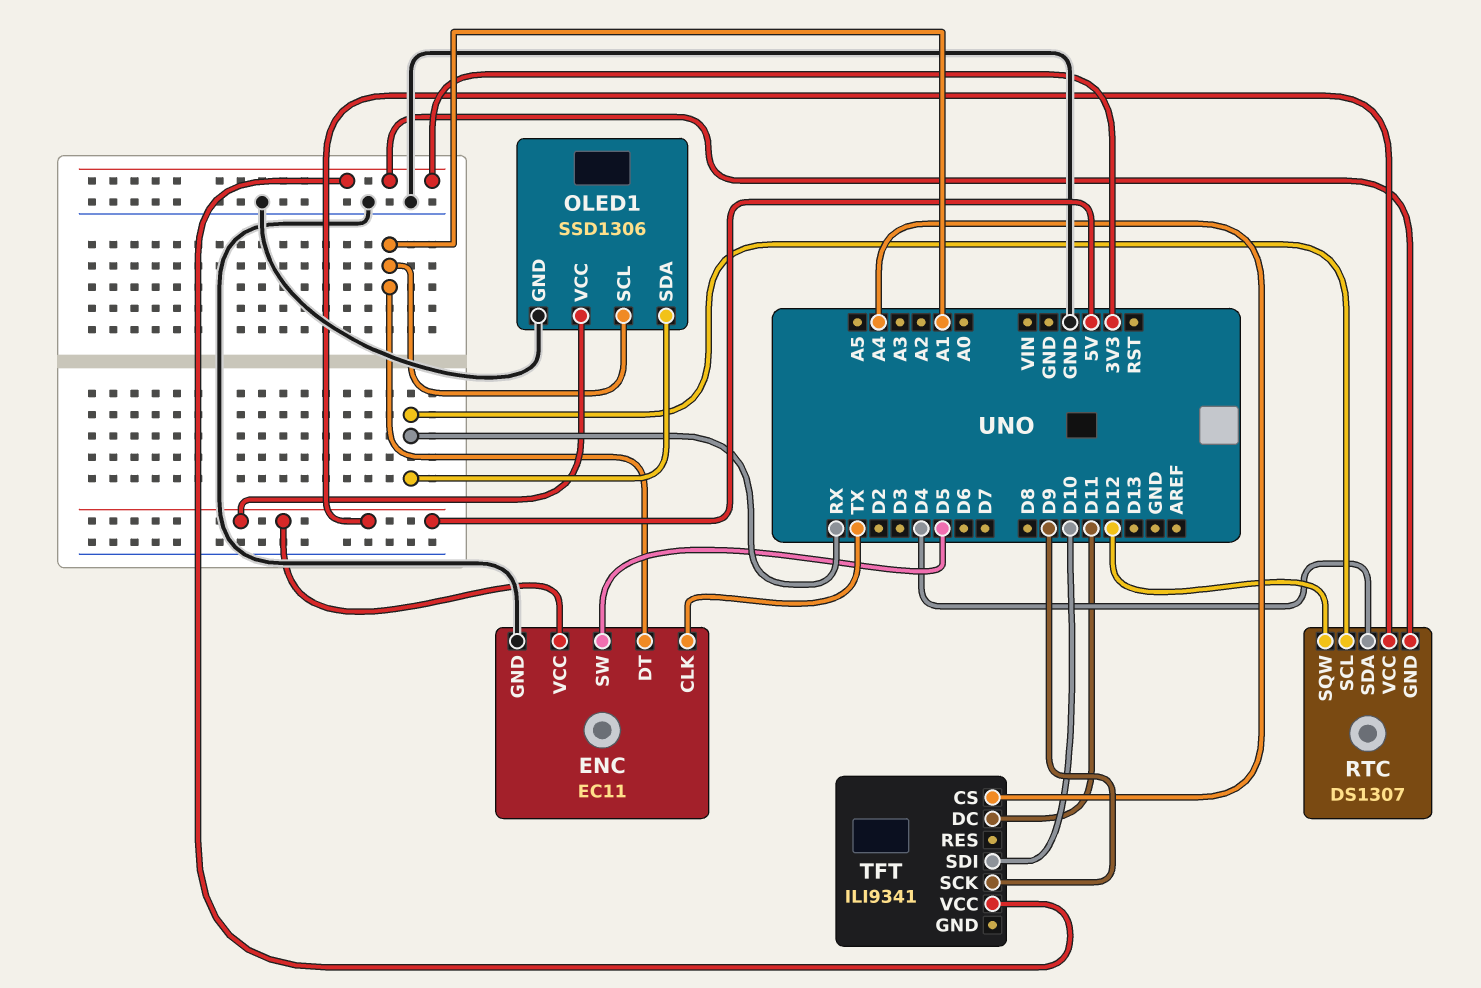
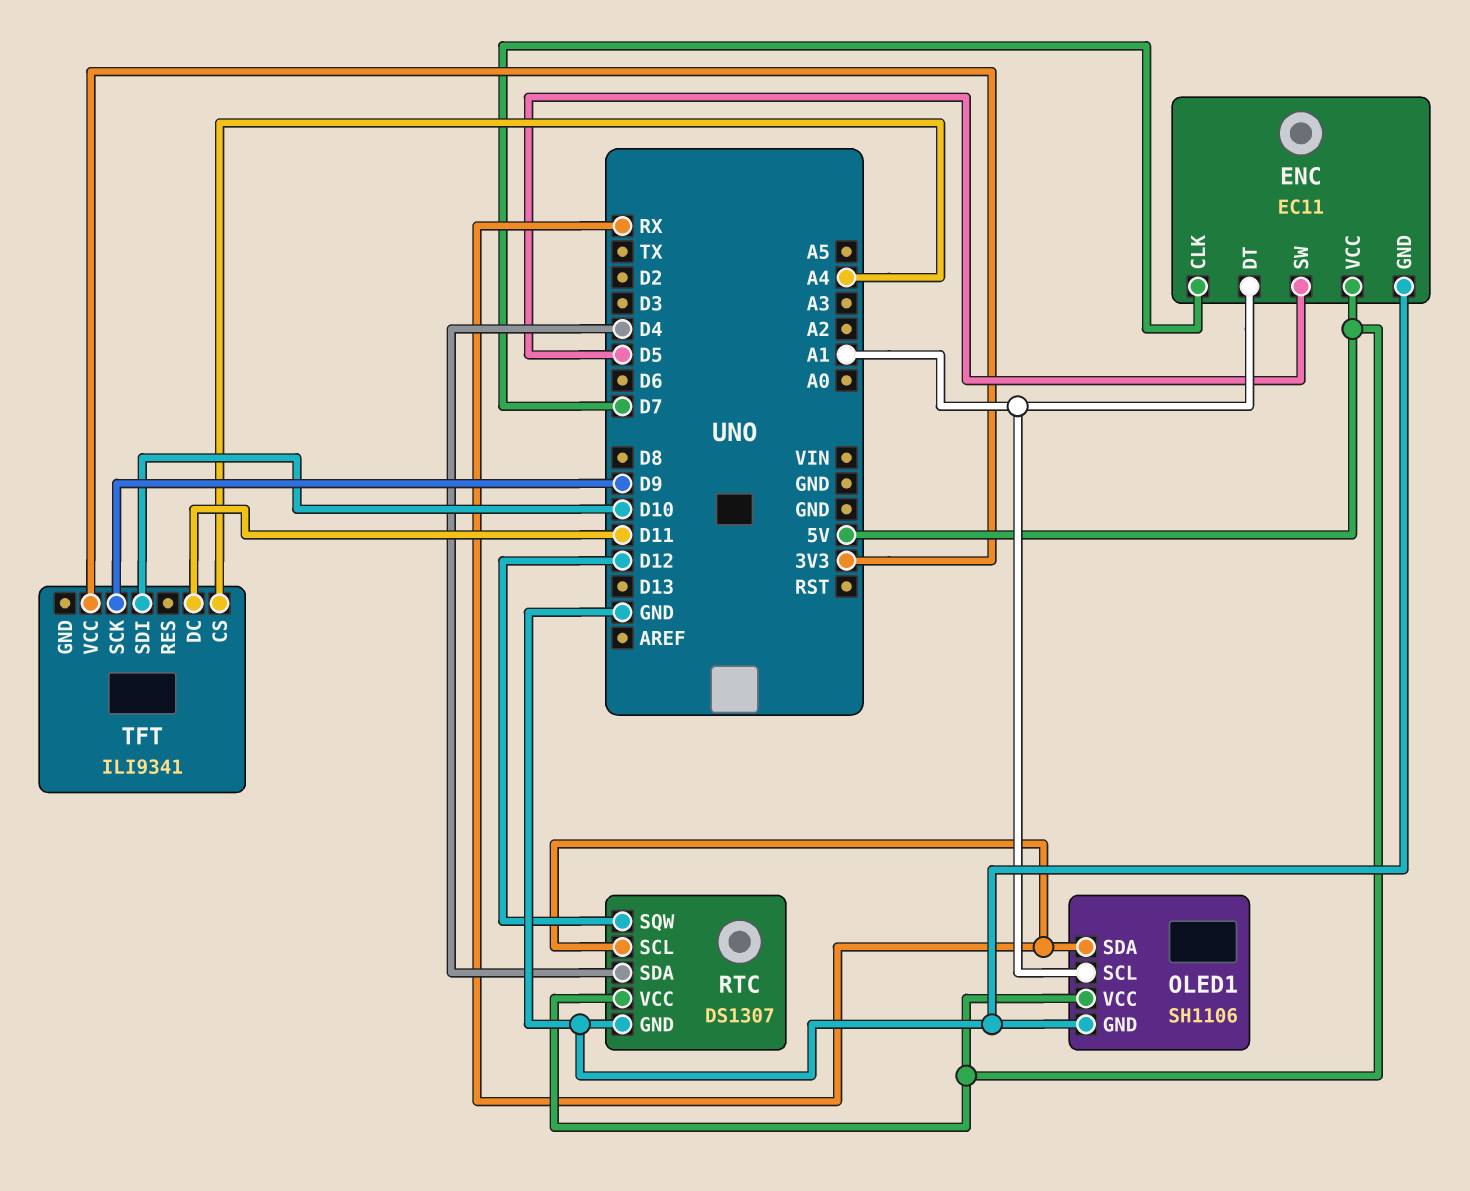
ENC pin CLK: TX -> D7
OLED1: SSD1306 -> SH1106
RTC pin GND: 3V3 -> GND

